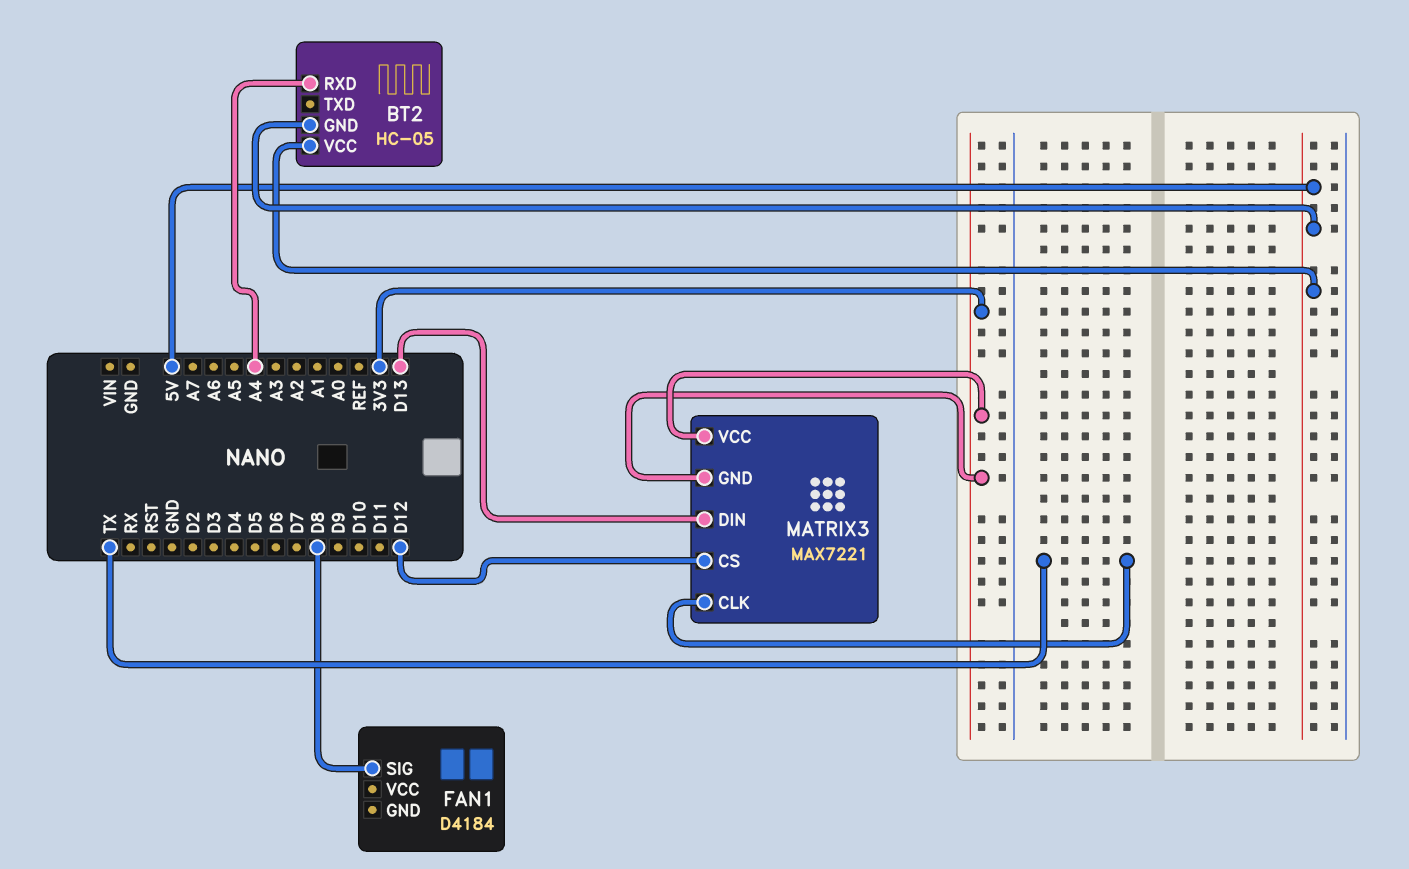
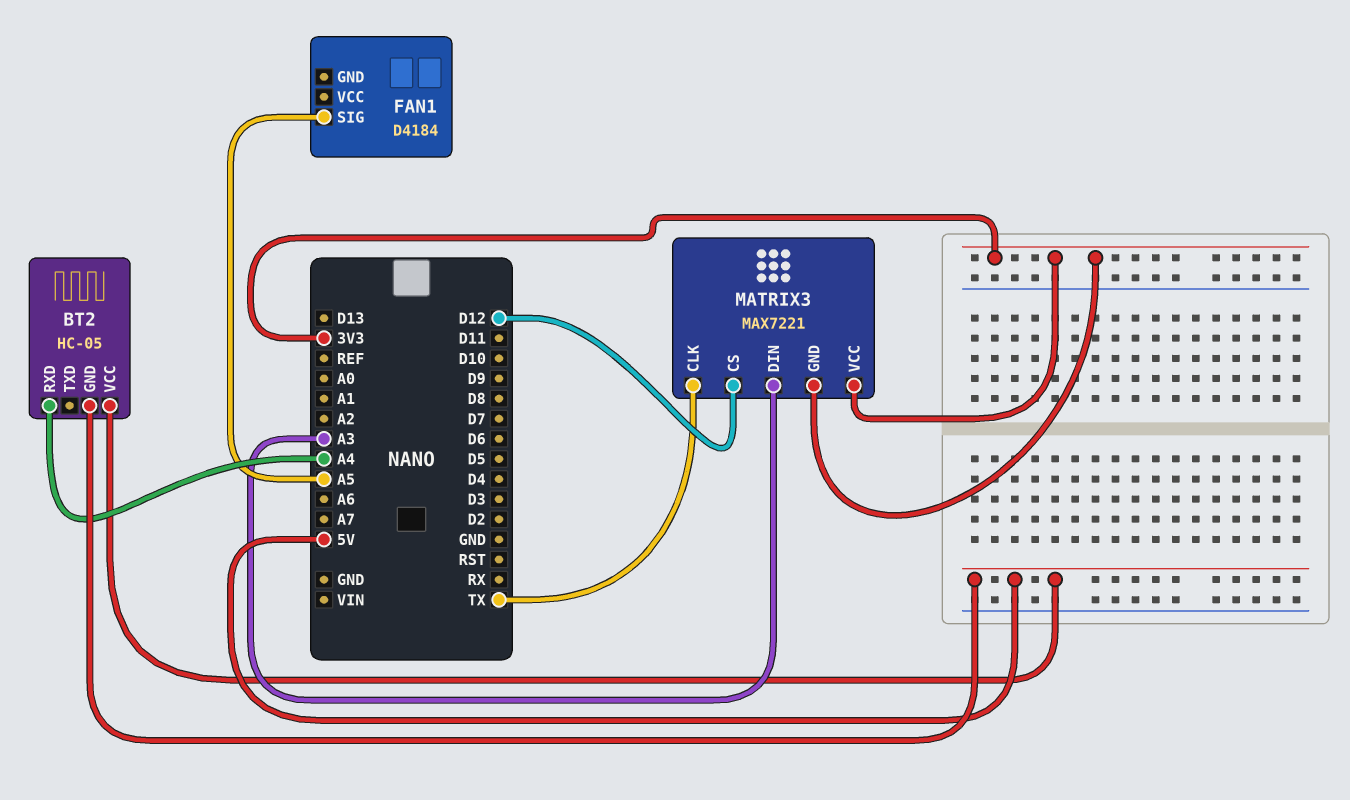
FAN1 pin SIG: D8 -> A5
MATRIX3 pin DIN: D13 -> A3

